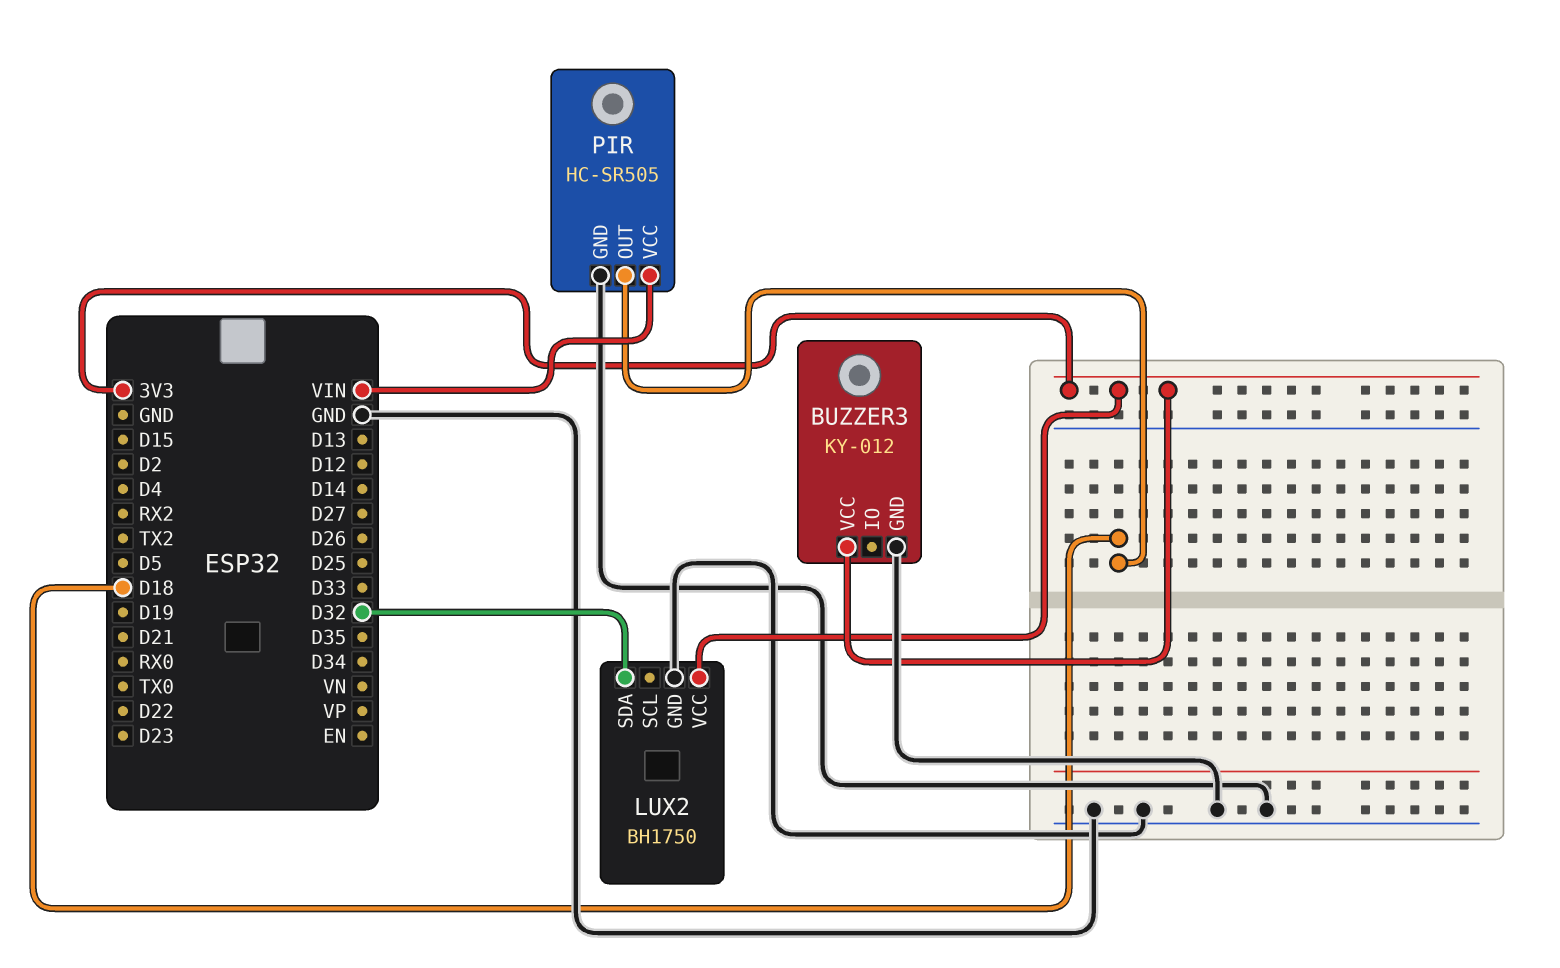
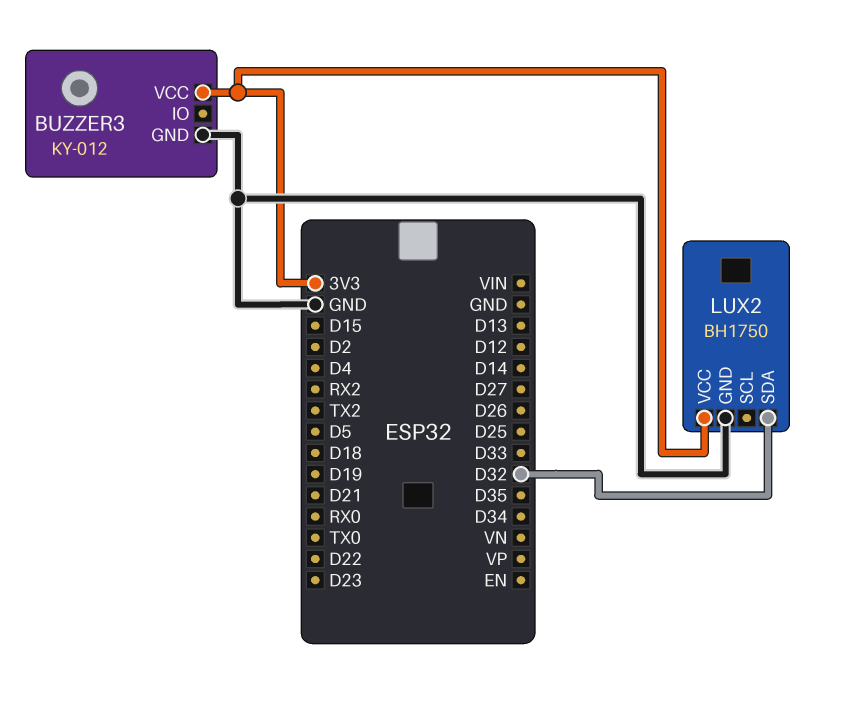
PIR: HC-SR505 -> none
PIR pin GND: GND -> none
PIR pin OUT: D18 -> none
PIR pin VCC: VIN -> none

